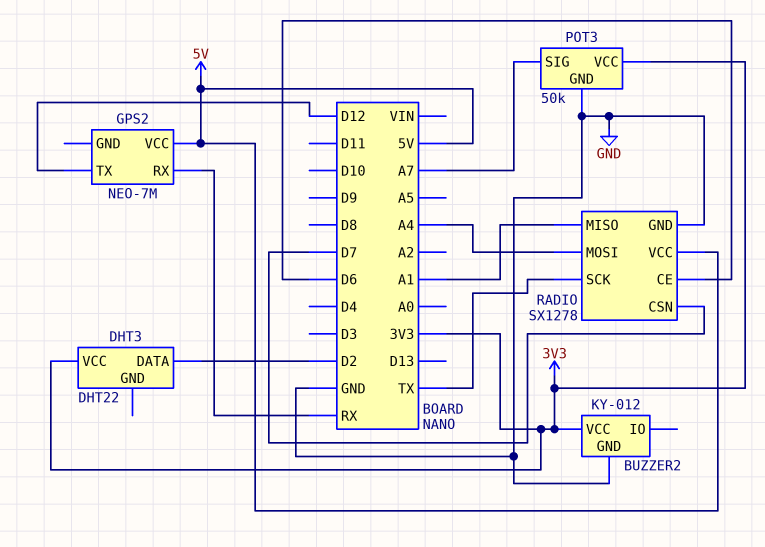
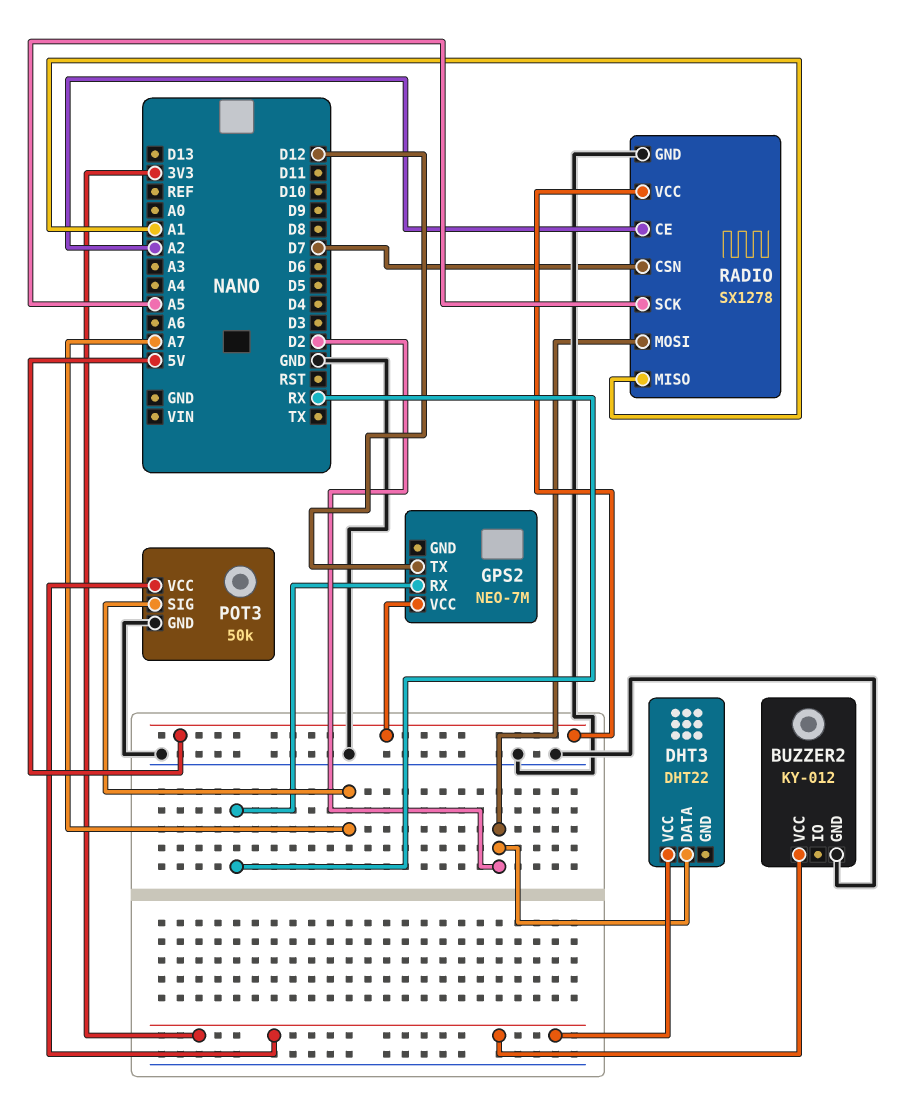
RADIO pin CE: D6 -> A2
RADIO pin MOSI: A4 -> D2
RADIO pin SCK: TX -> A5

